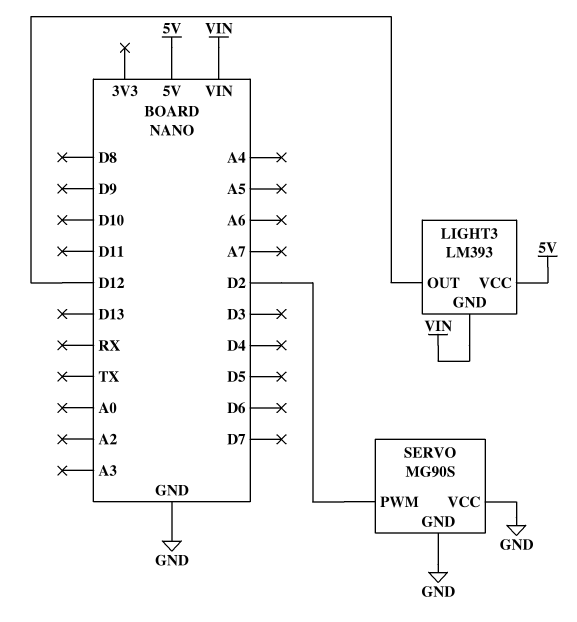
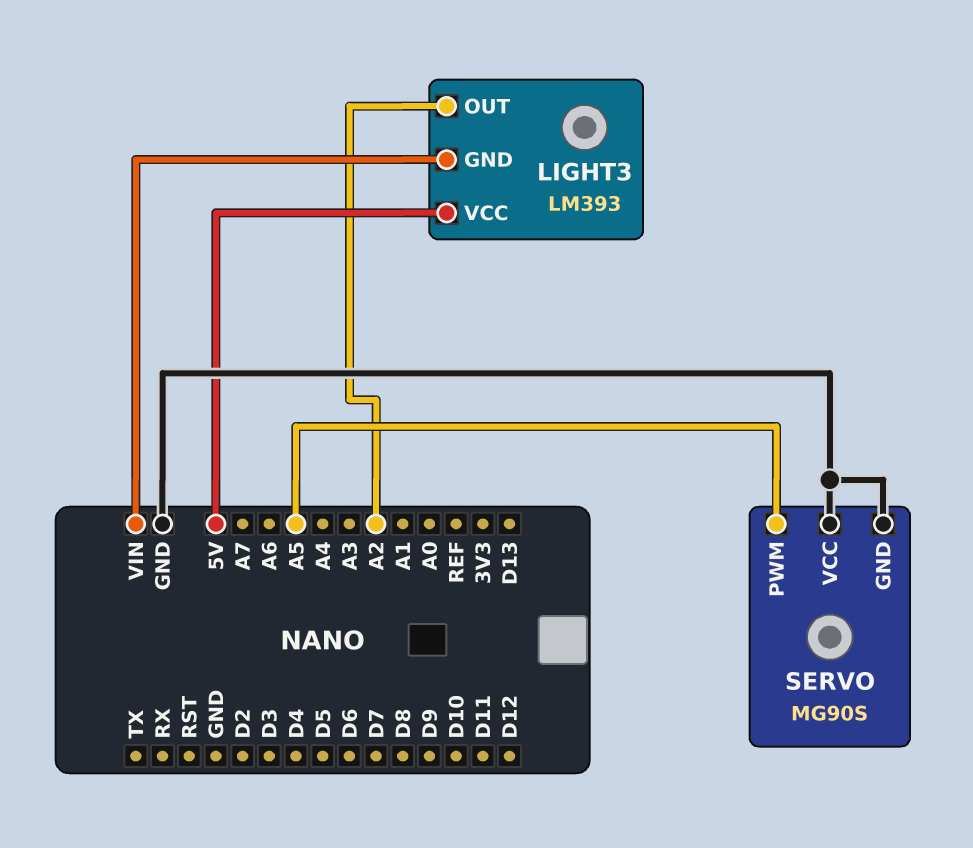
LIGHT3 pin OUT: D12 -> A2
SERVO pin PWM: D2 -> A5

